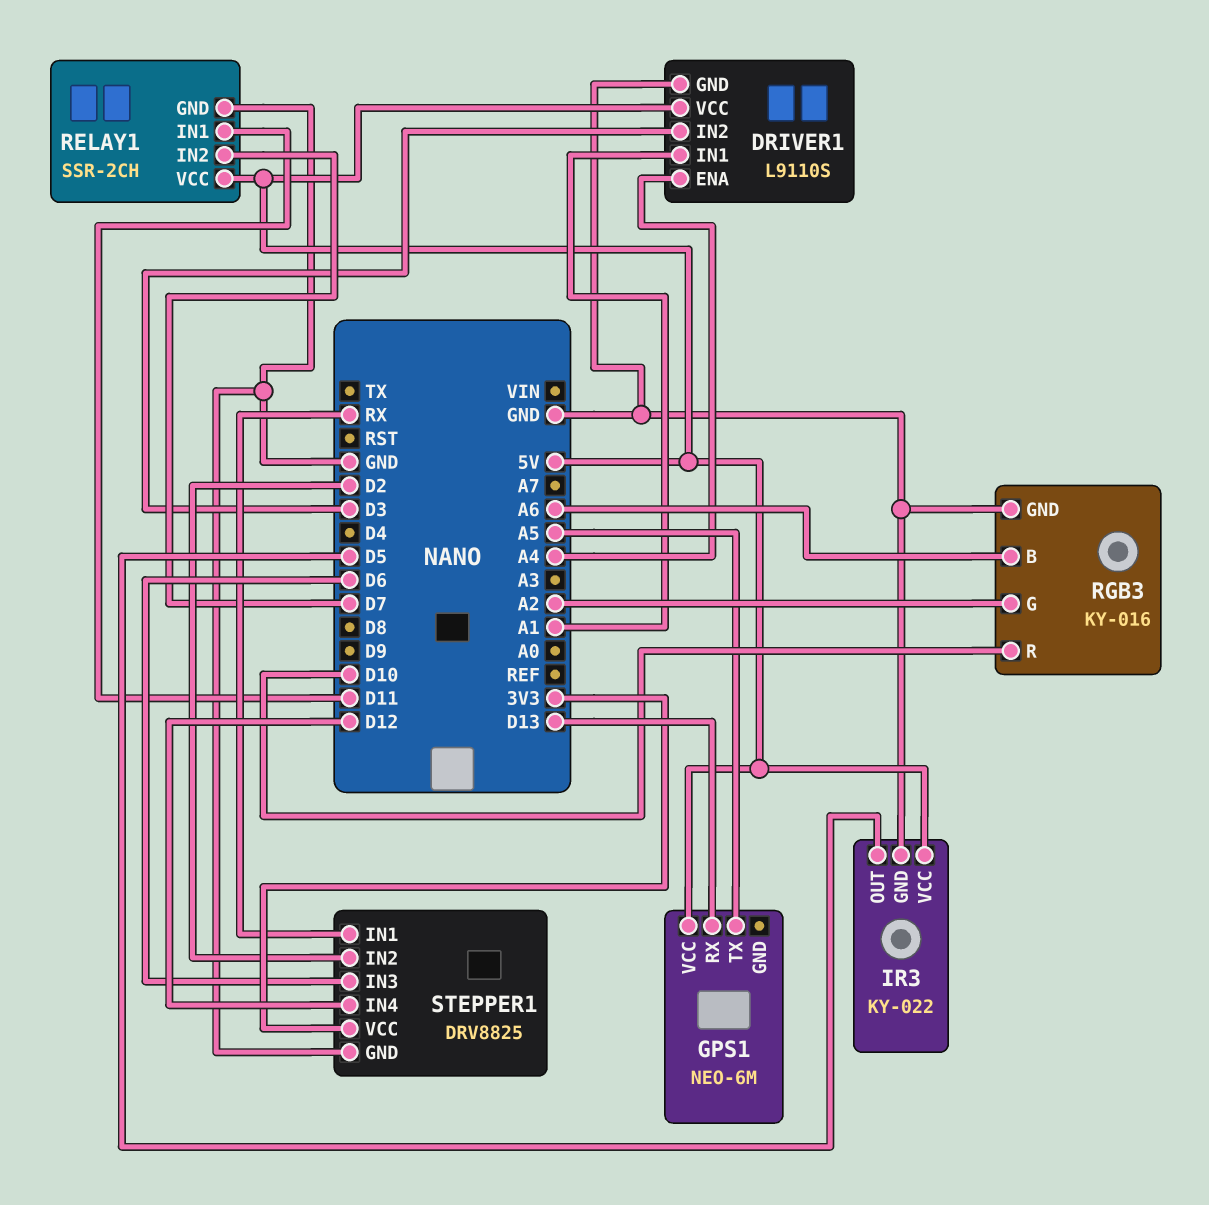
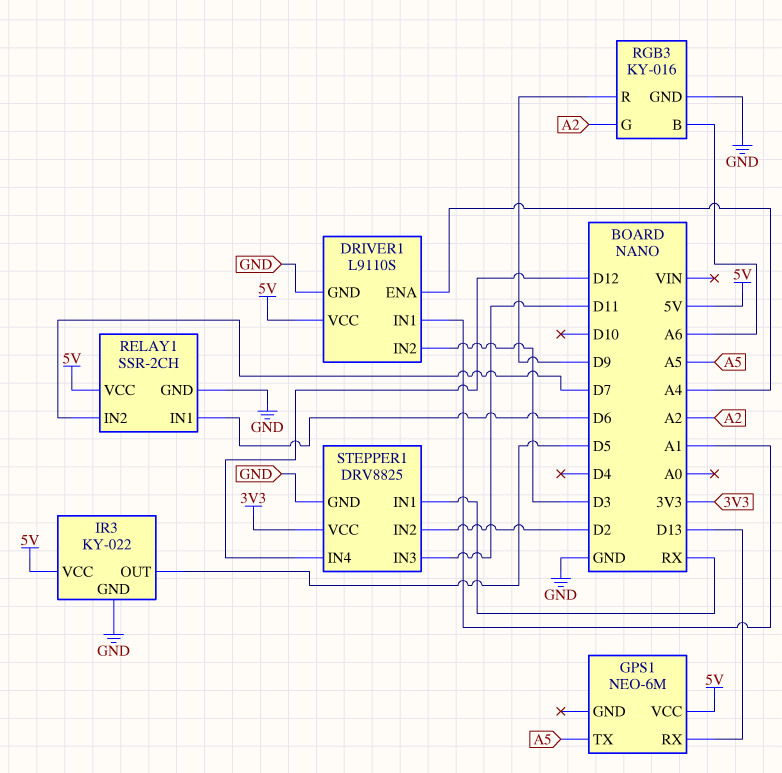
RELAY1 pin IN1: D11 -> D6
RGB3 pin R: D10 -> D9
STEPPER1 pin IN3: D6 -> D11

